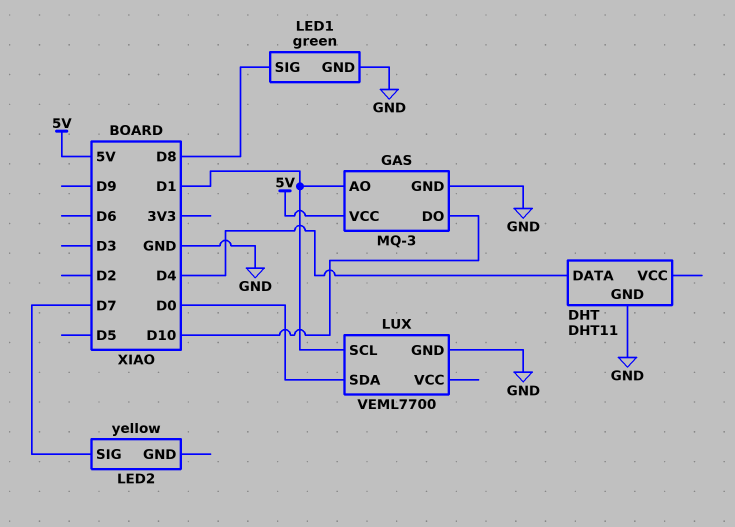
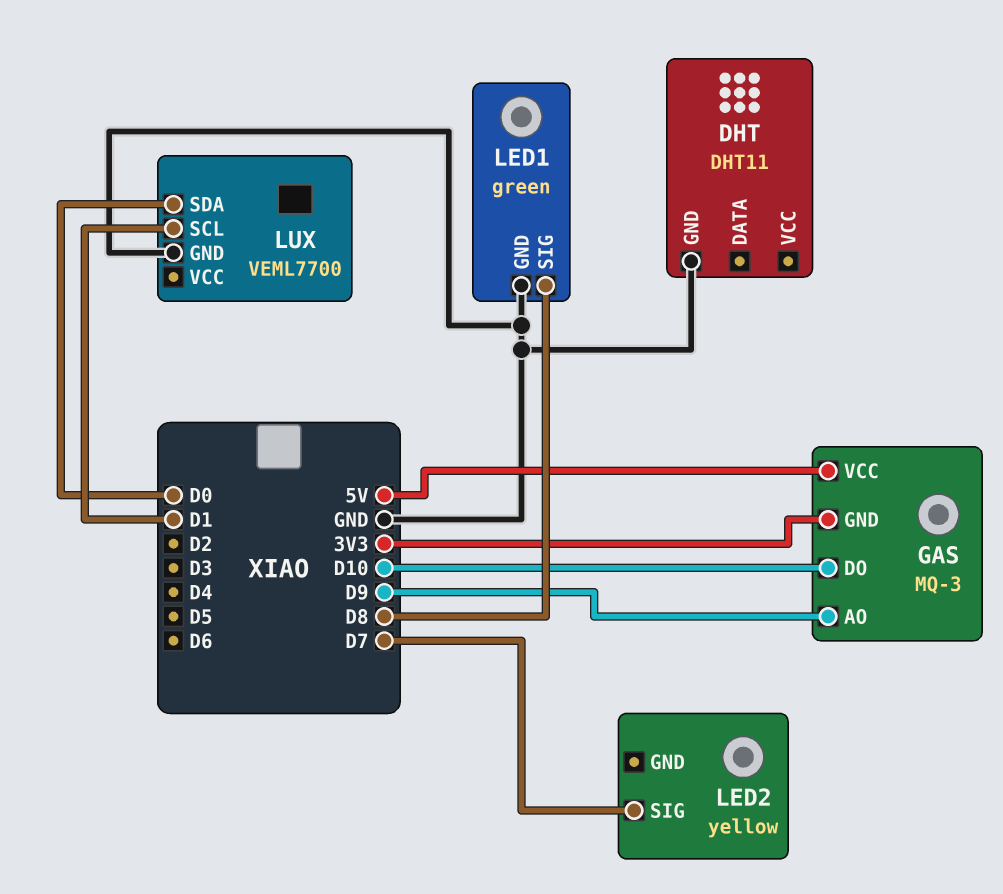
DHT pin DATA: D4 -> none
GAS pin AO: D1 -> D9
GAS pin GND: GND -> 3V3

